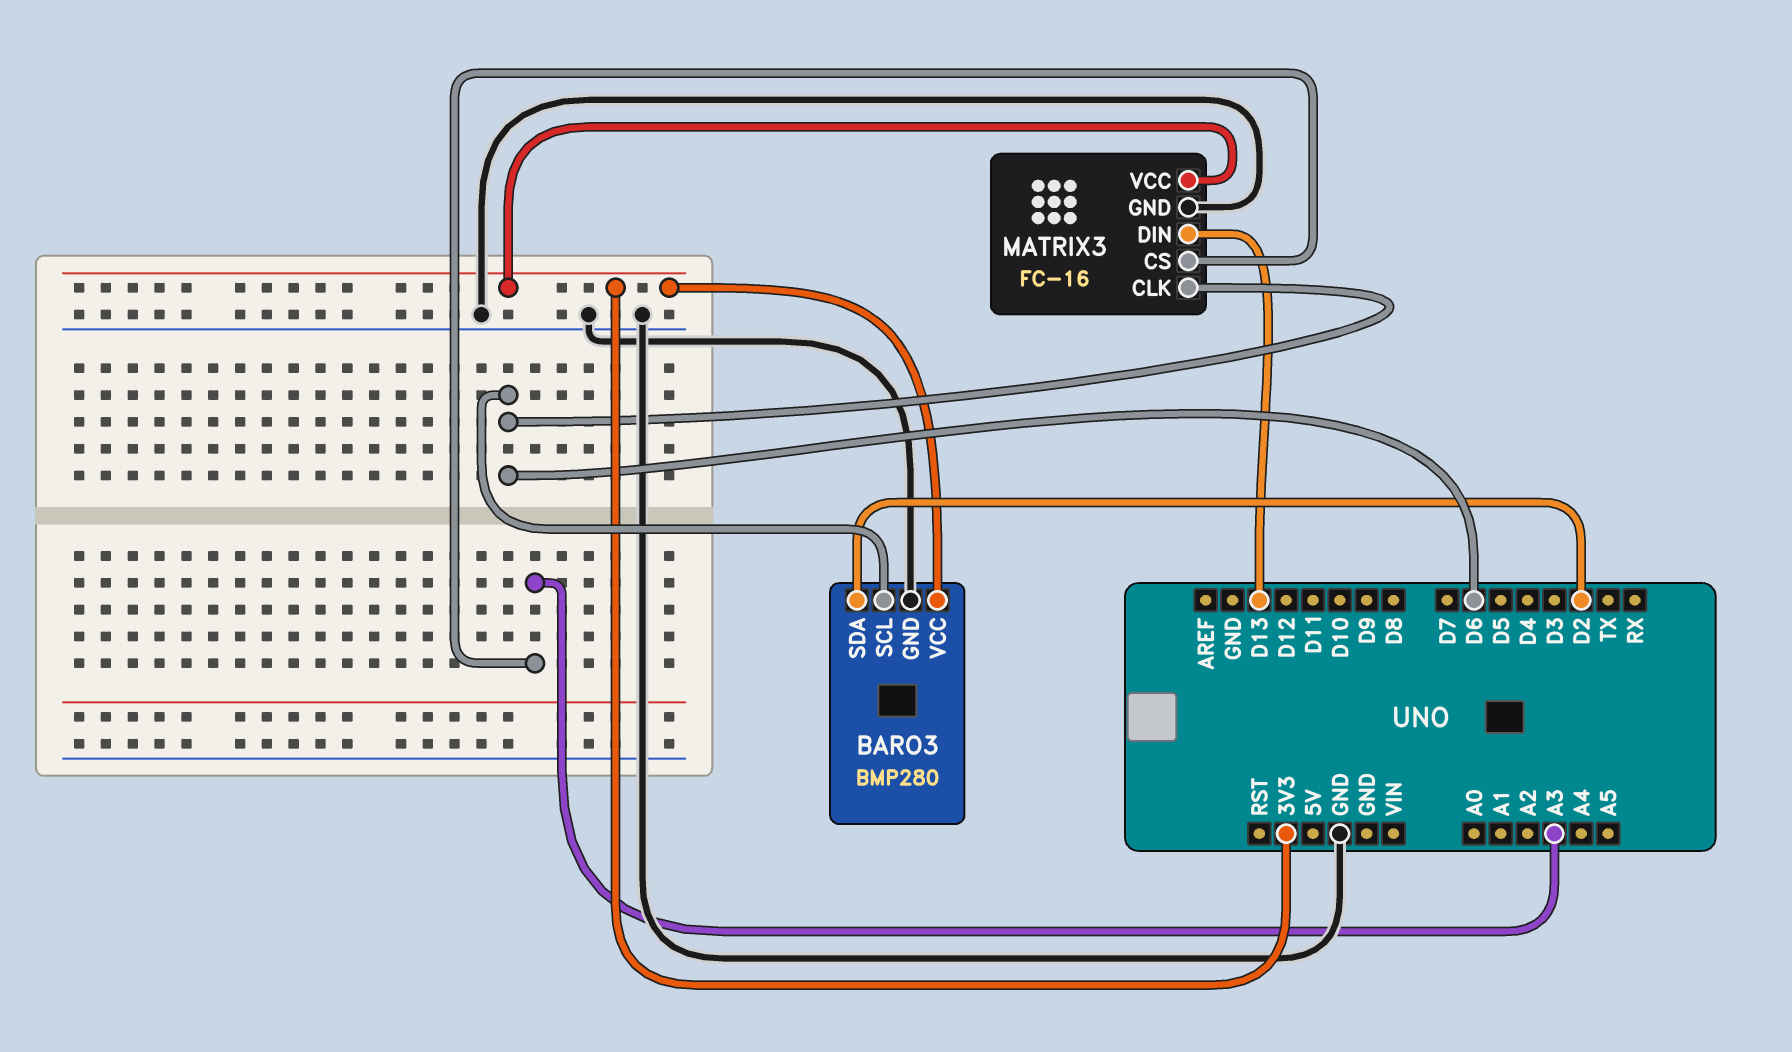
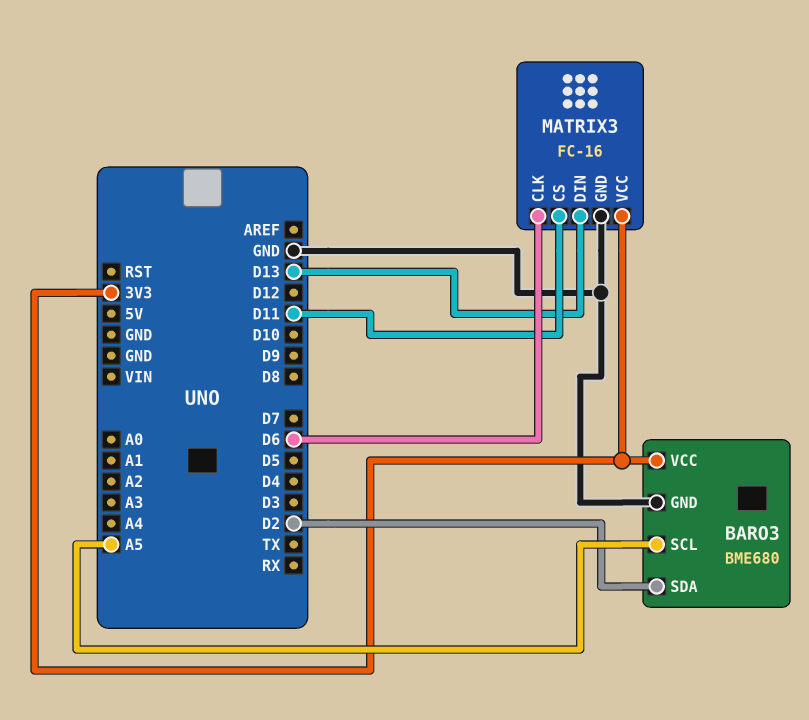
BARO3: BMP280 -> BME680
BARO3 pin SCL: D6 -> A5
MATRIX3 pin CS: A3 -> D11

